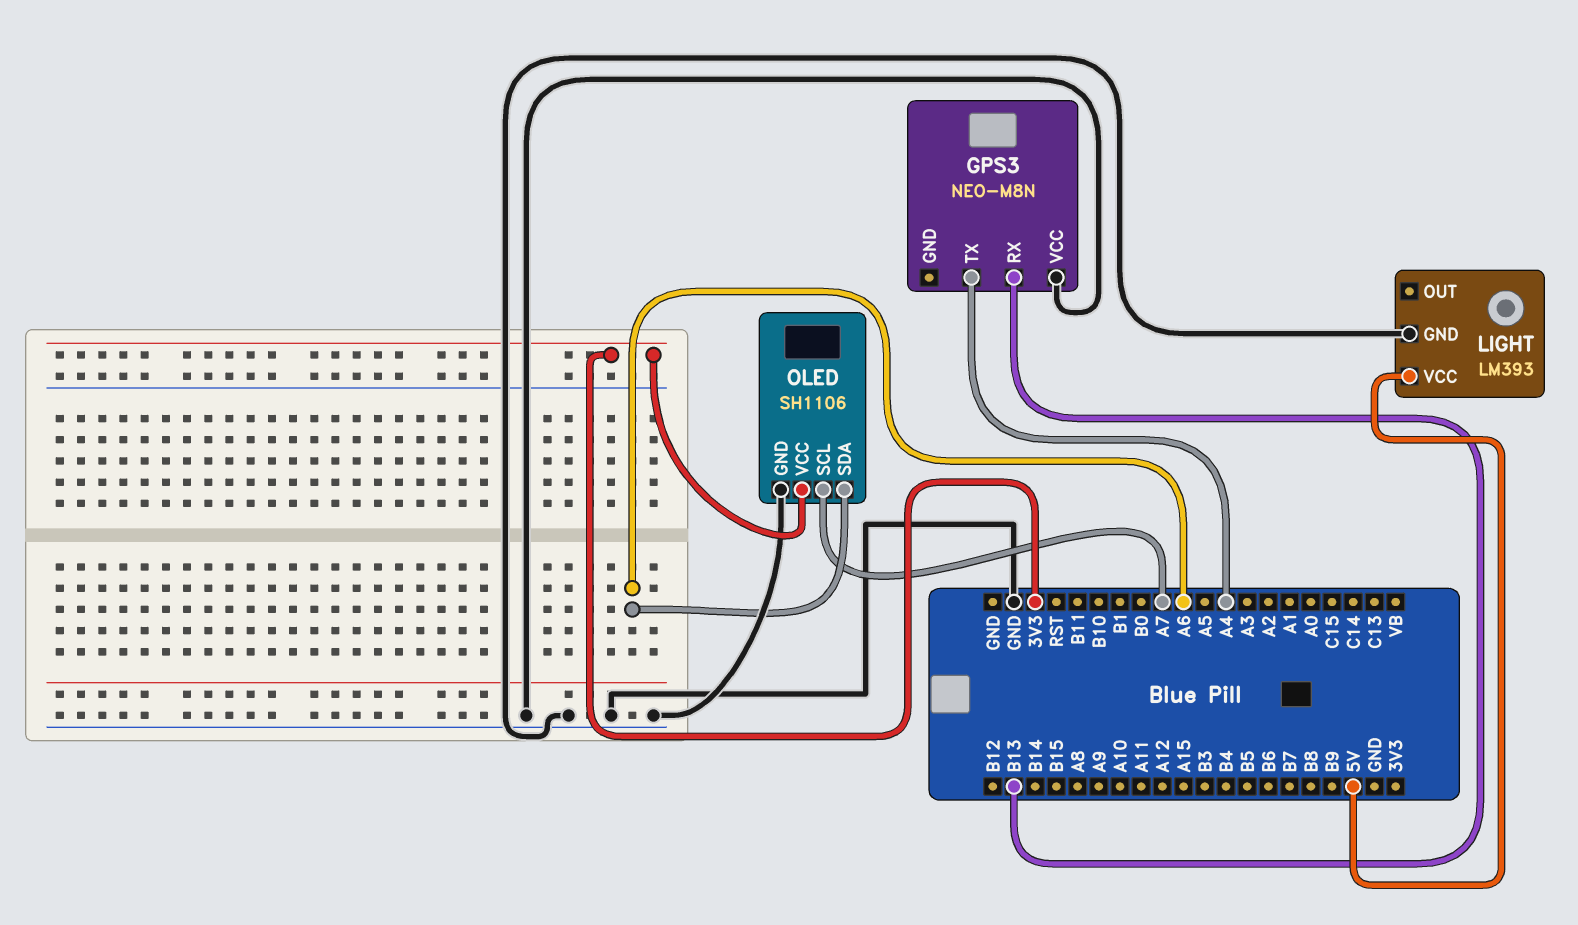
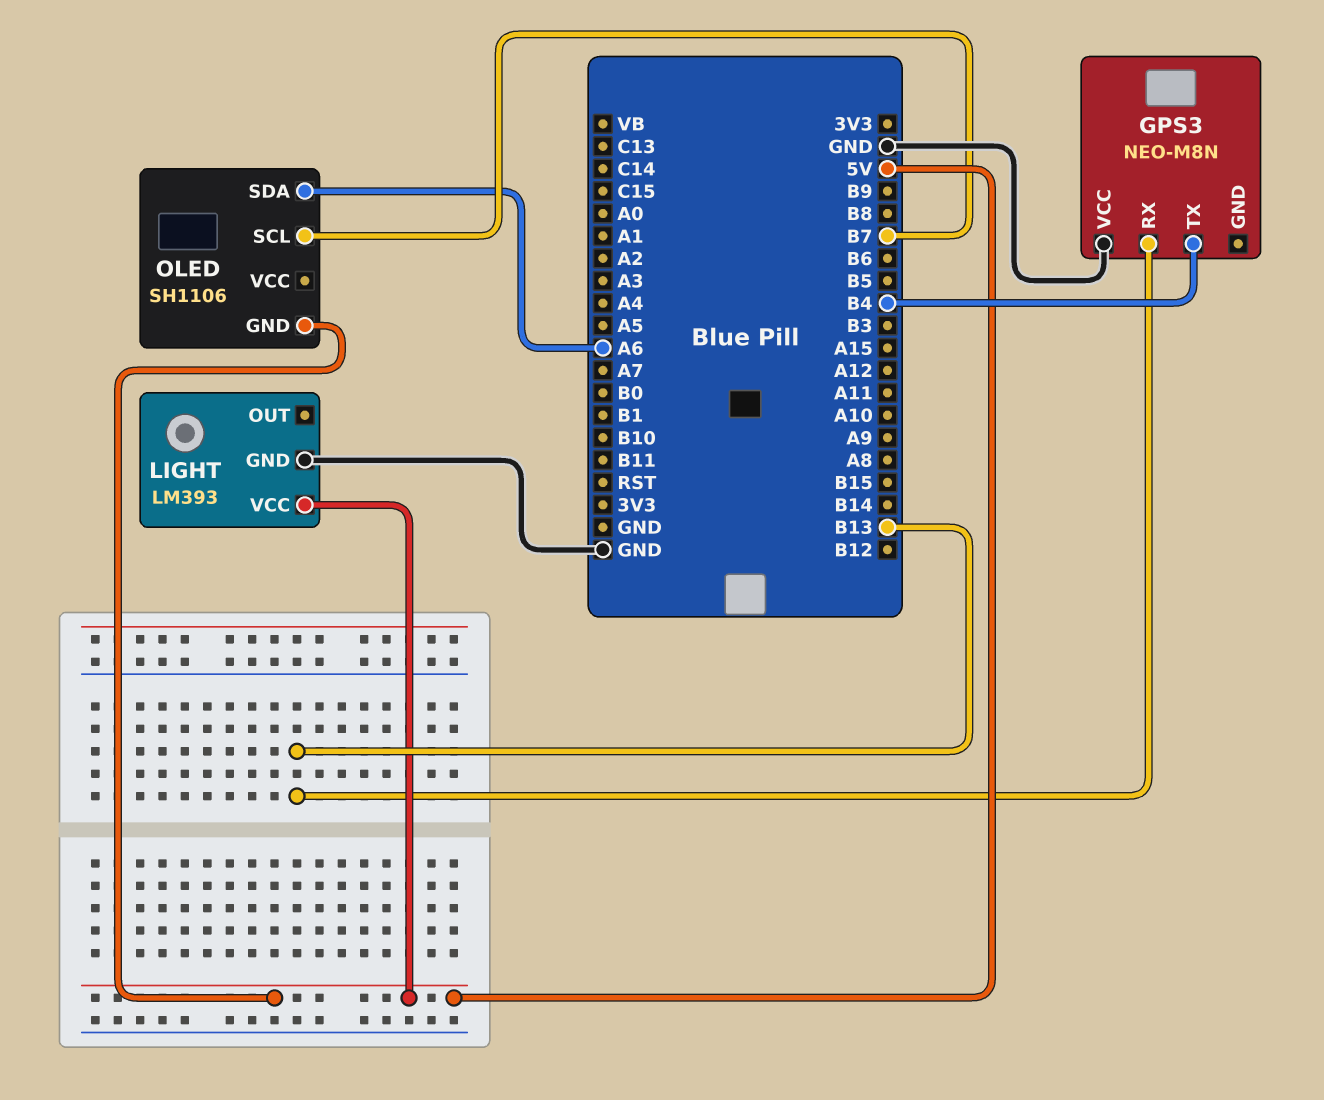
GPS3 pin TX: A4 -> B4
OLED pin GND: GND -> 5V
OLED pin SCL: A7 -> B7
OLED pin VCC: 3V3 -> none

